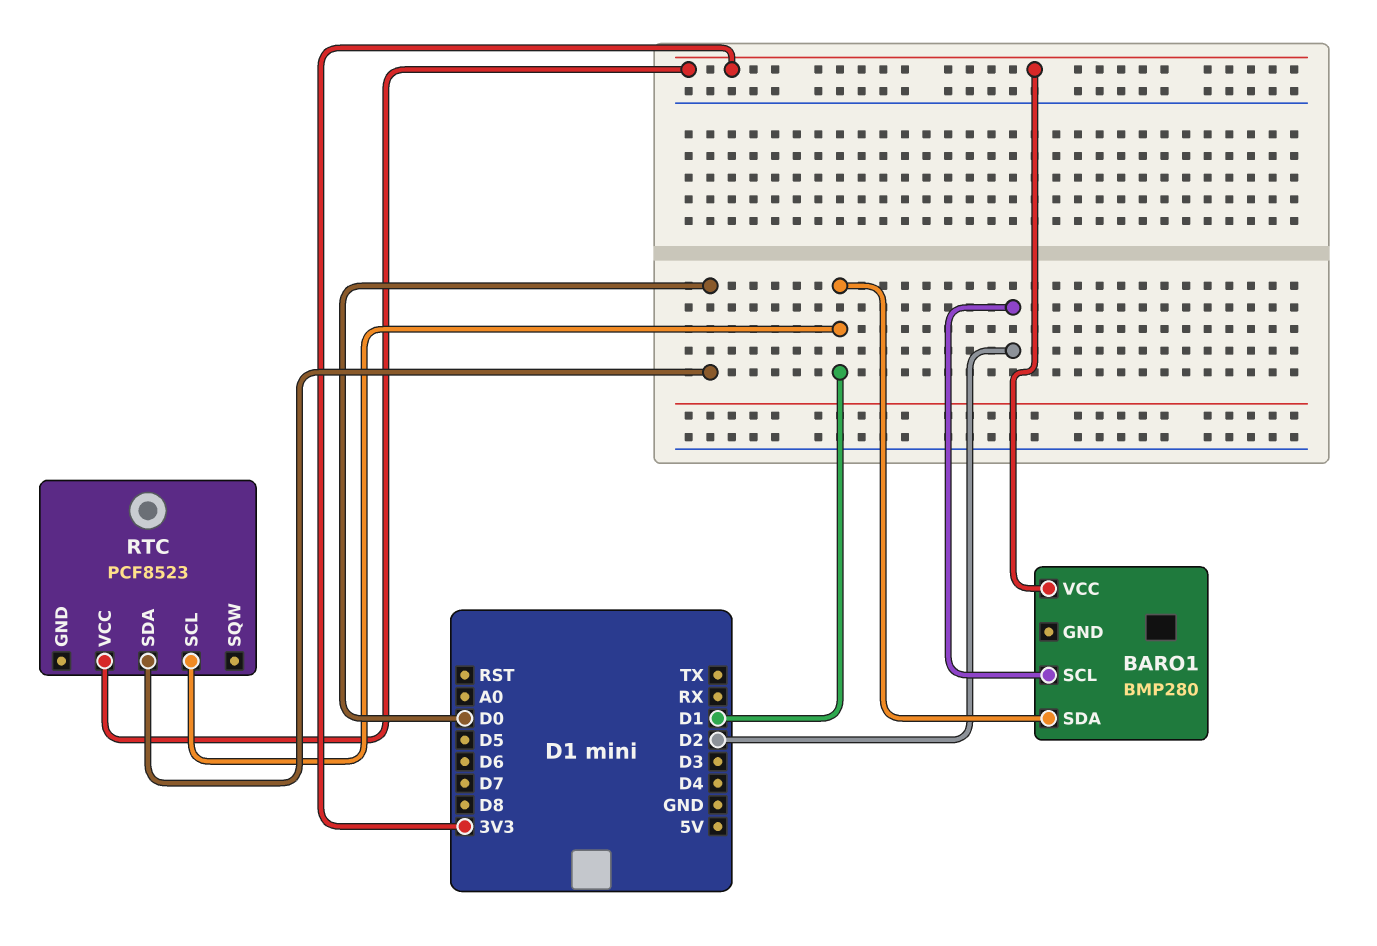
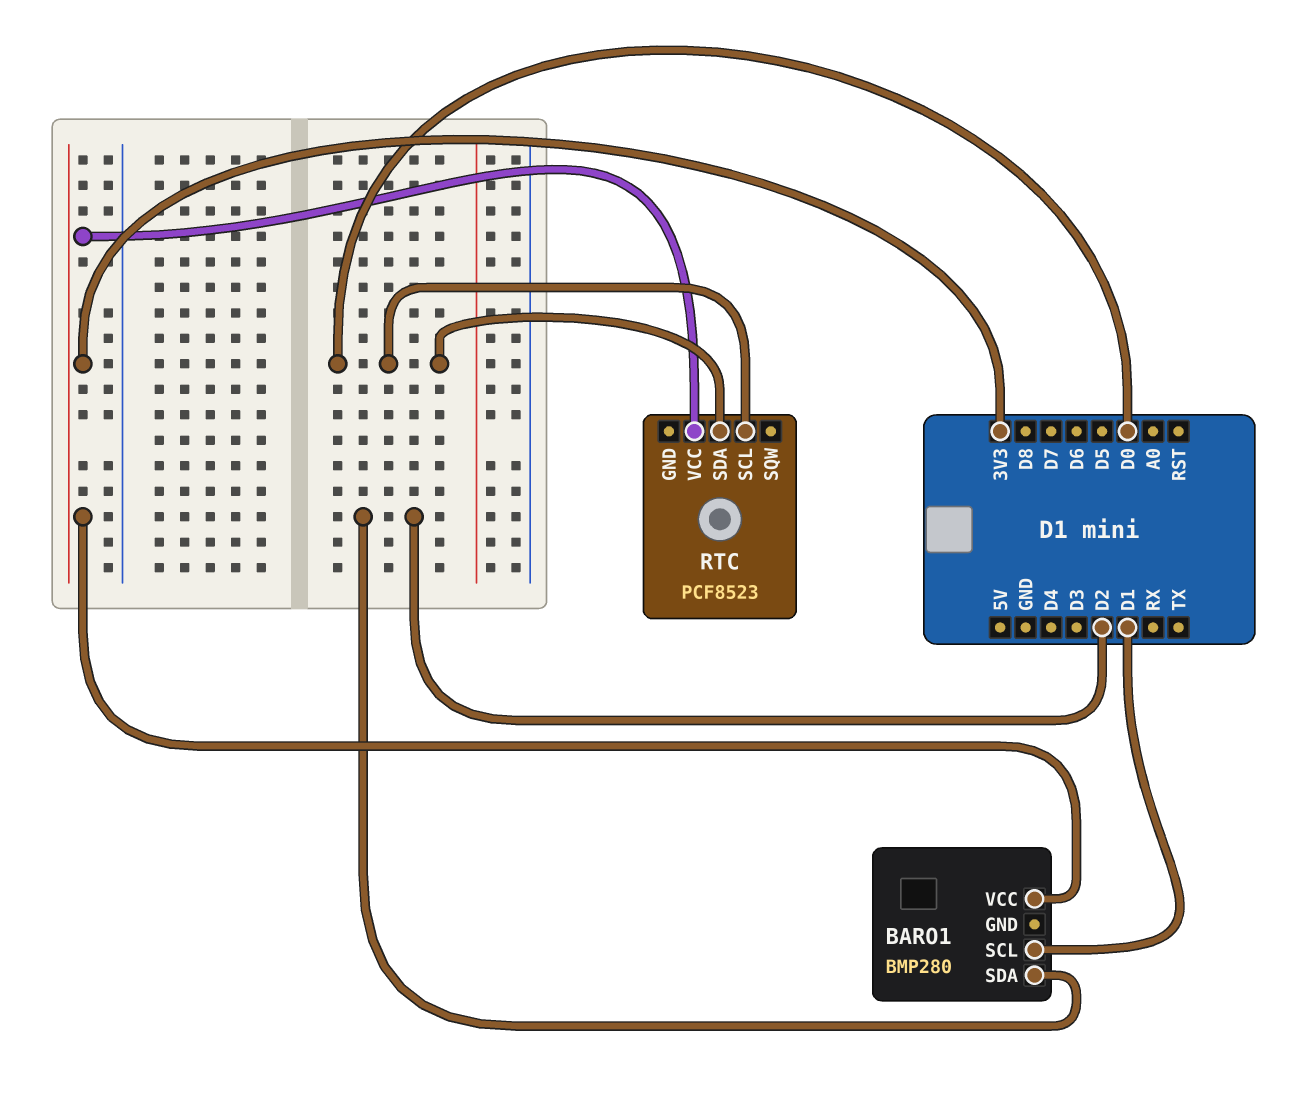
BARO1 pin SCL: D2 -> D1
BARO1 pin SDA: D1 -> D2
RTC pin SCL: D1 -> D0

